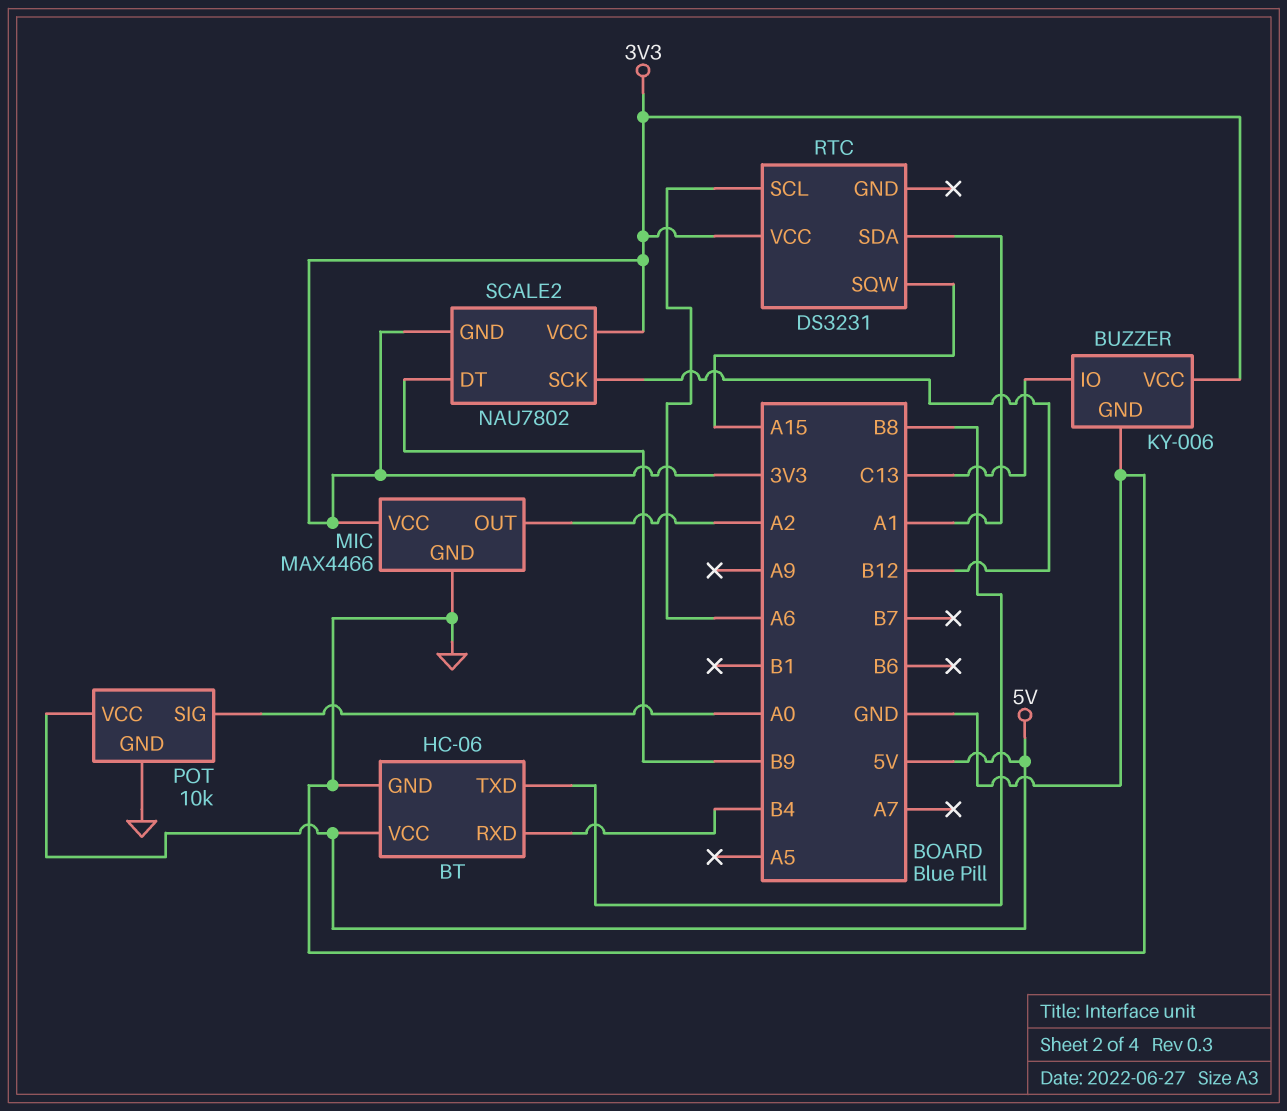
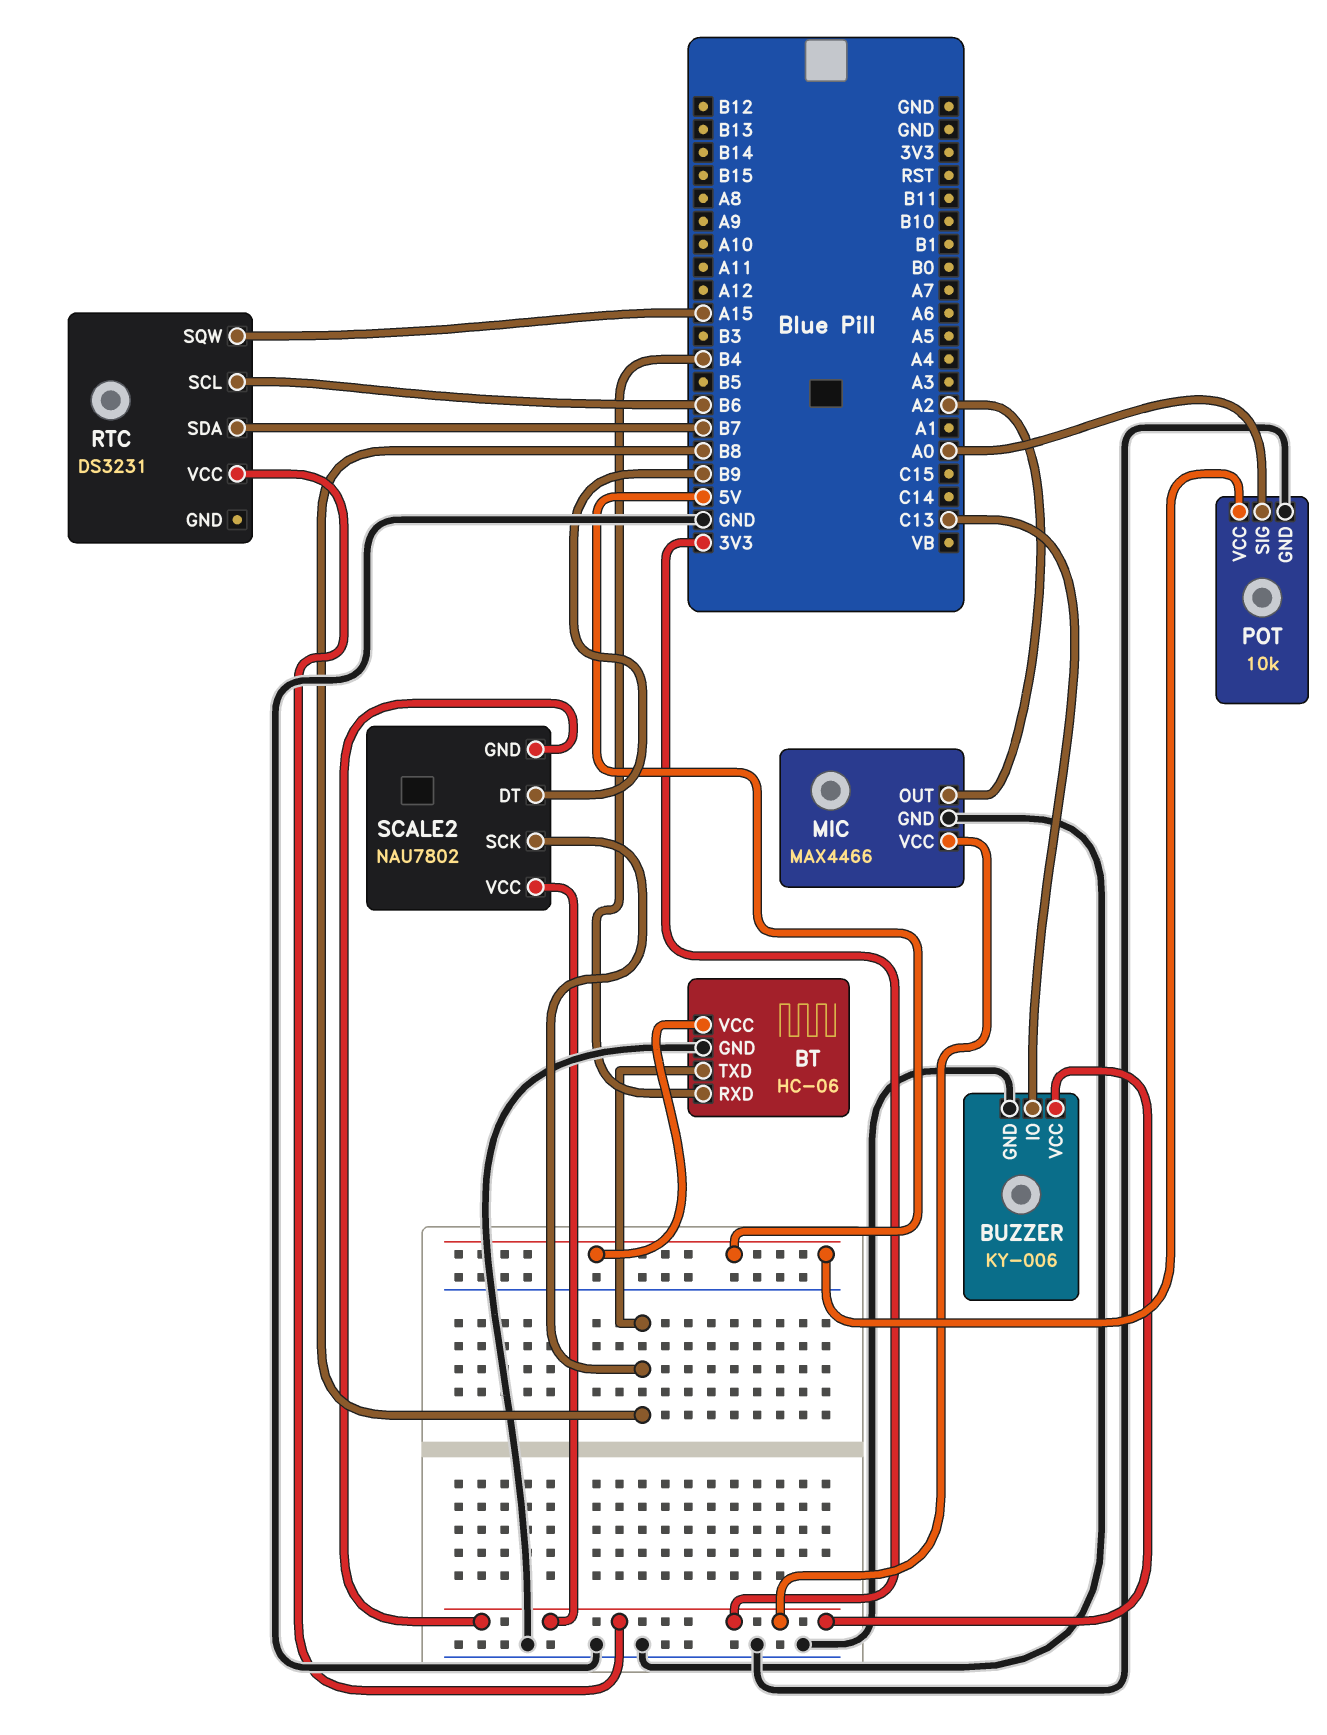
RTC pin SCL: A6 -> B6
RTC pin SDA: A1 -> B7
SCALE2 pin SCK: B12 -> B8

